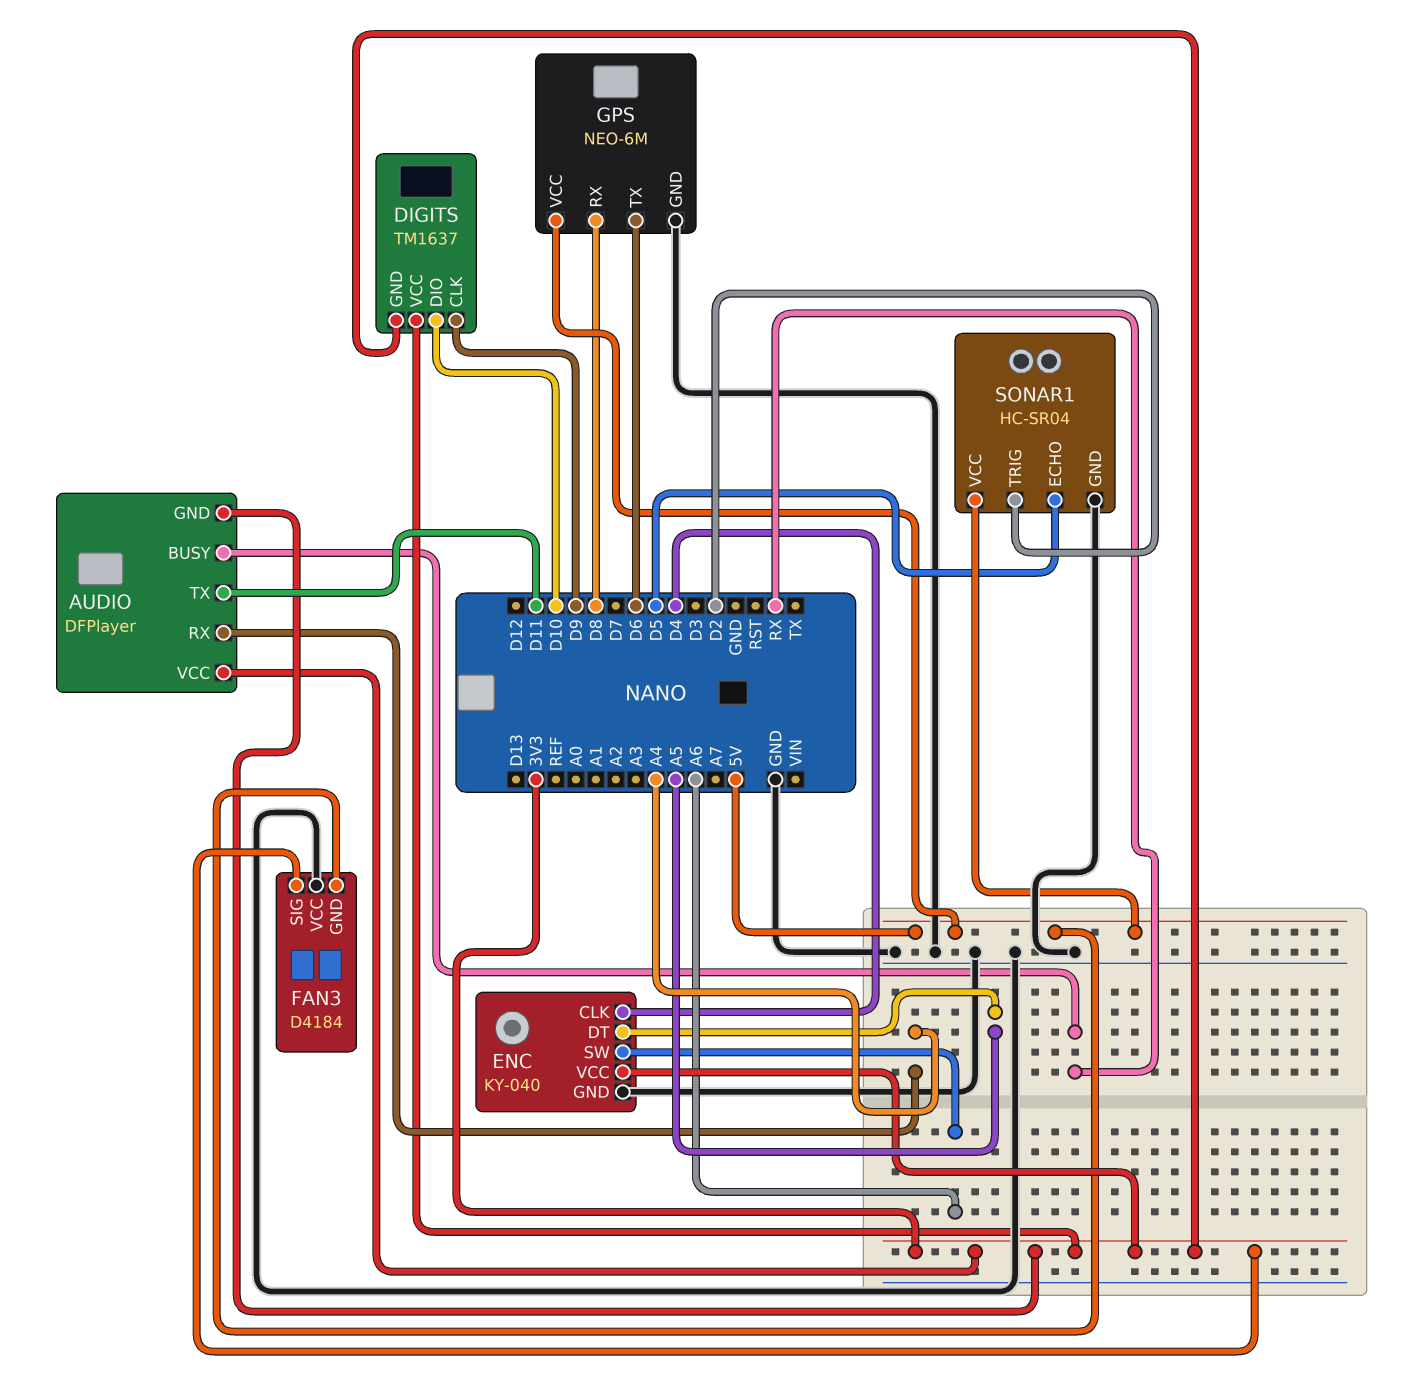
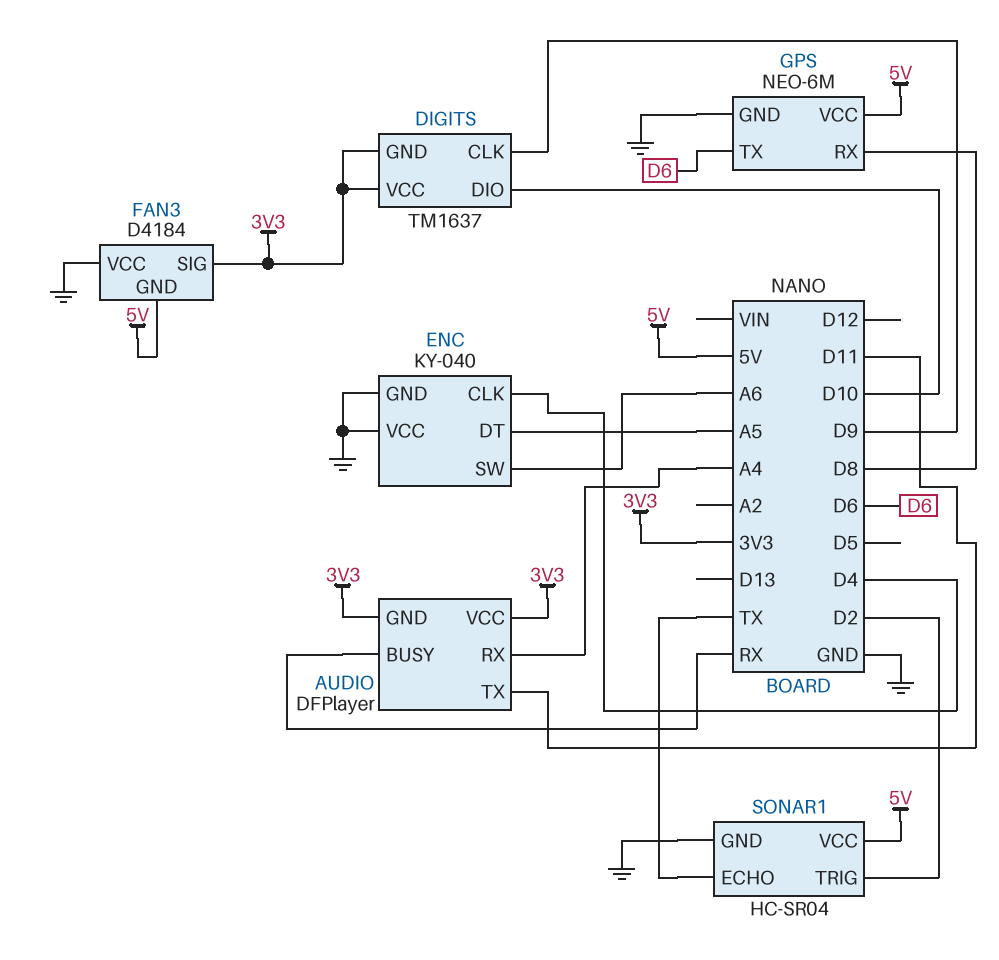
ENC pin VCC: 3V3 -> GND
SONAR1 pin ECHO: D5 -> TX

